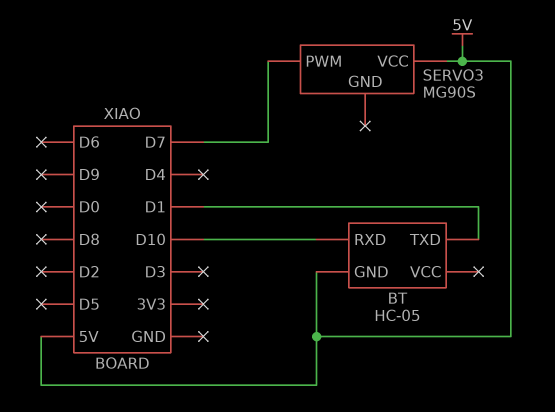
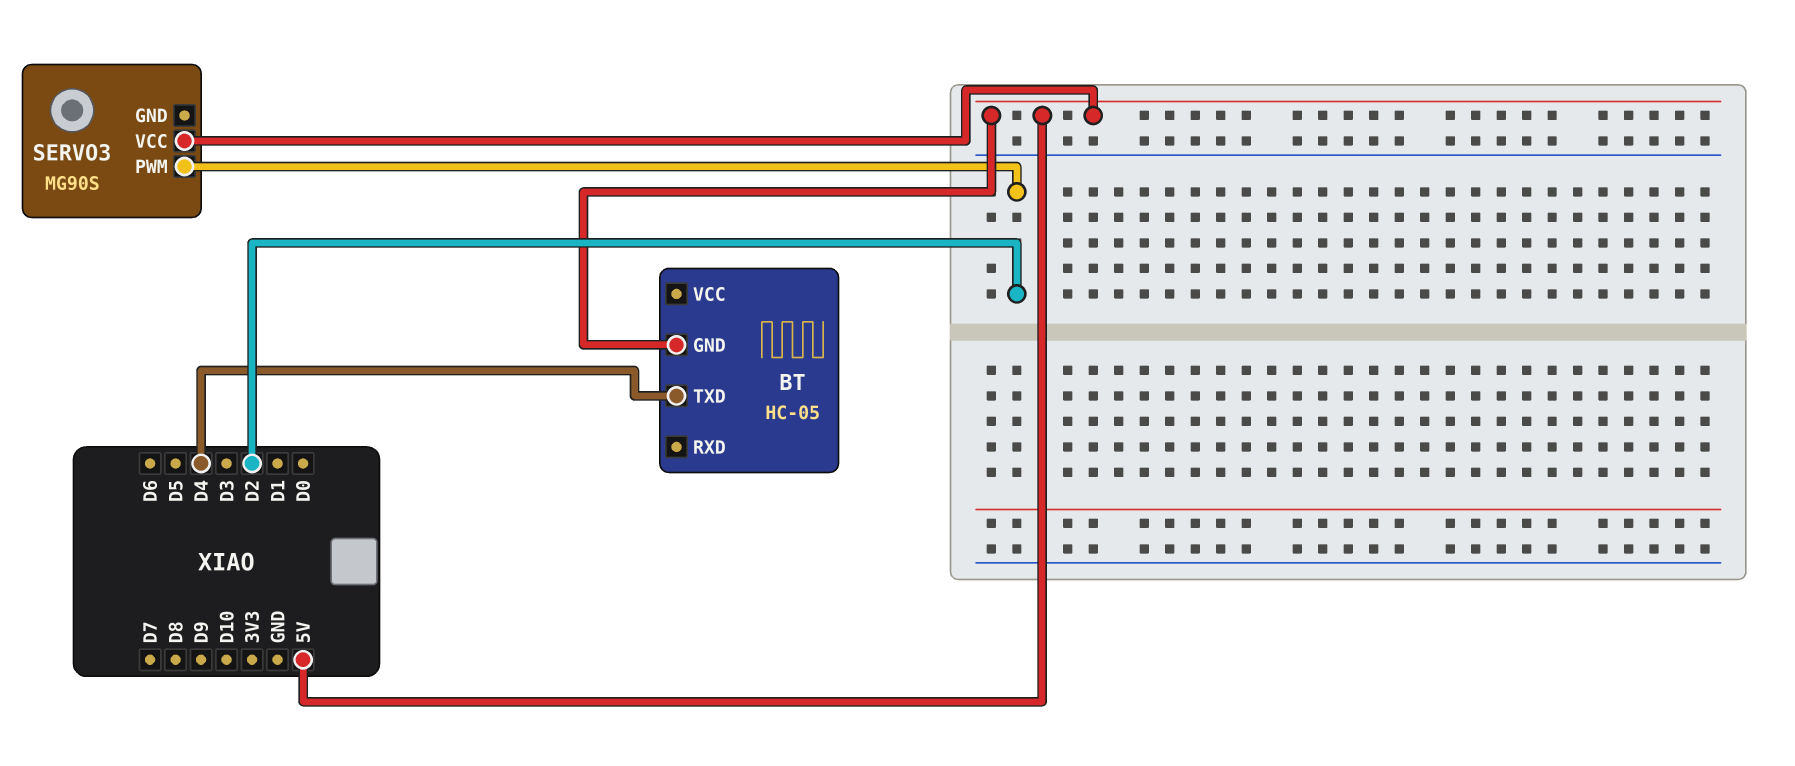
BT pin RXD: D10 -> none
BT pin TXD: D1 -> D4
SERVO3 pin PWM: D7 -> D2

